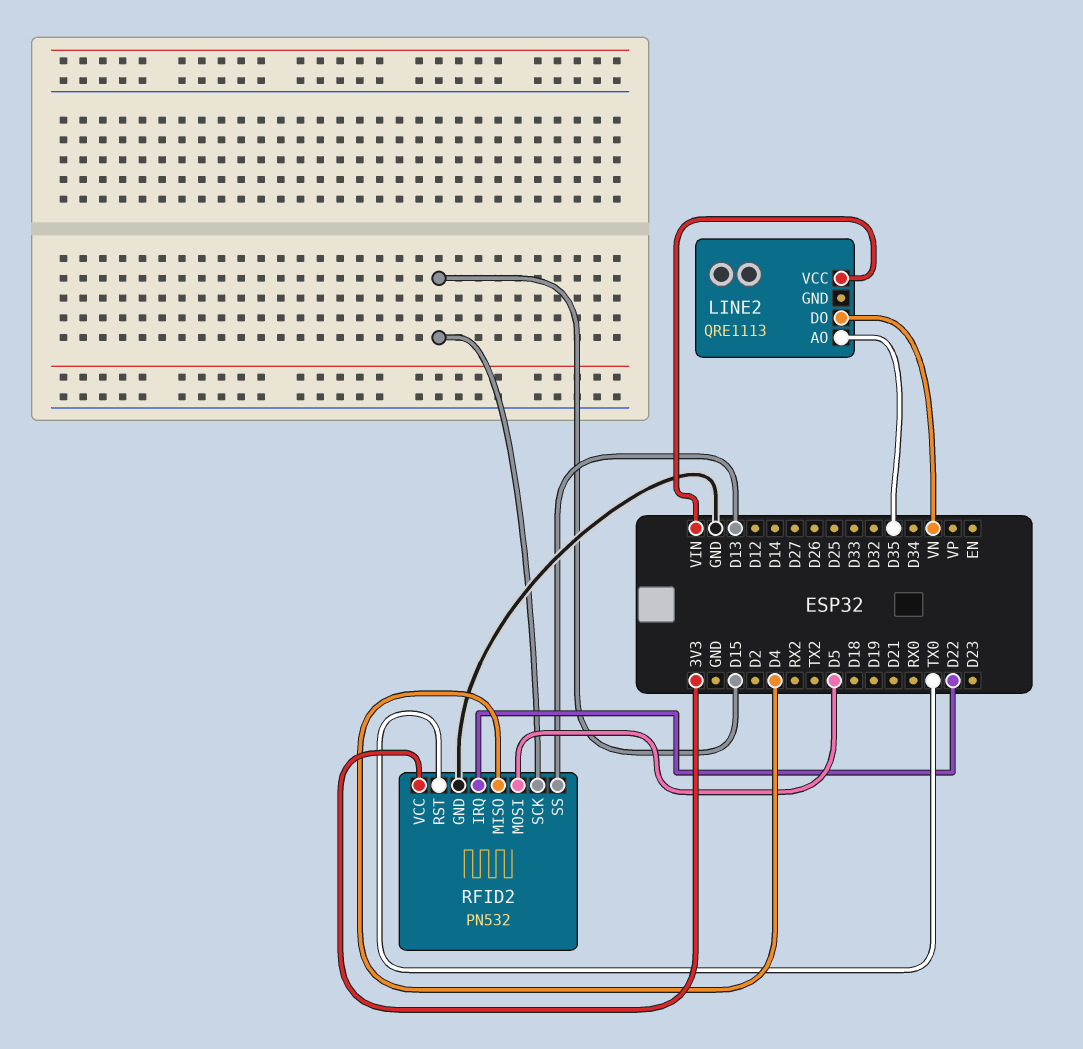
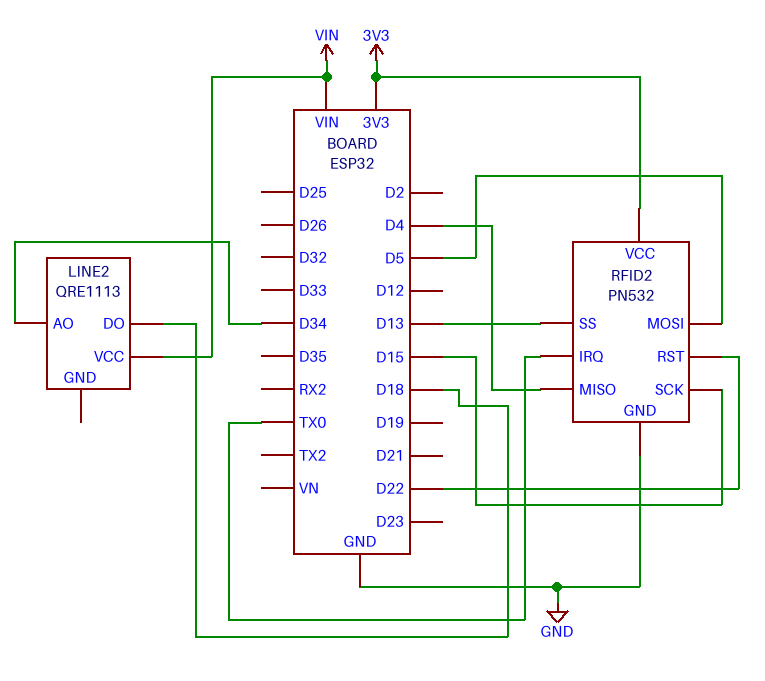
LINE2 pin AO: D35 -> D34
LINE2 pin DO: VN -> D18
RFID2 pin IRQ: D22 -> TX0
RFID2 pin RST: TX0 -> D22

